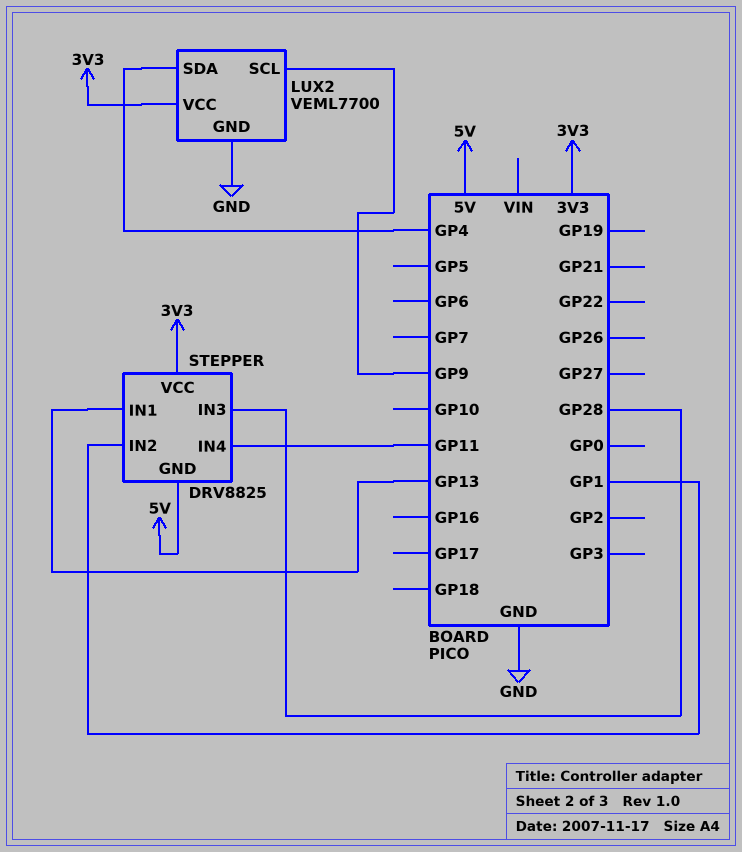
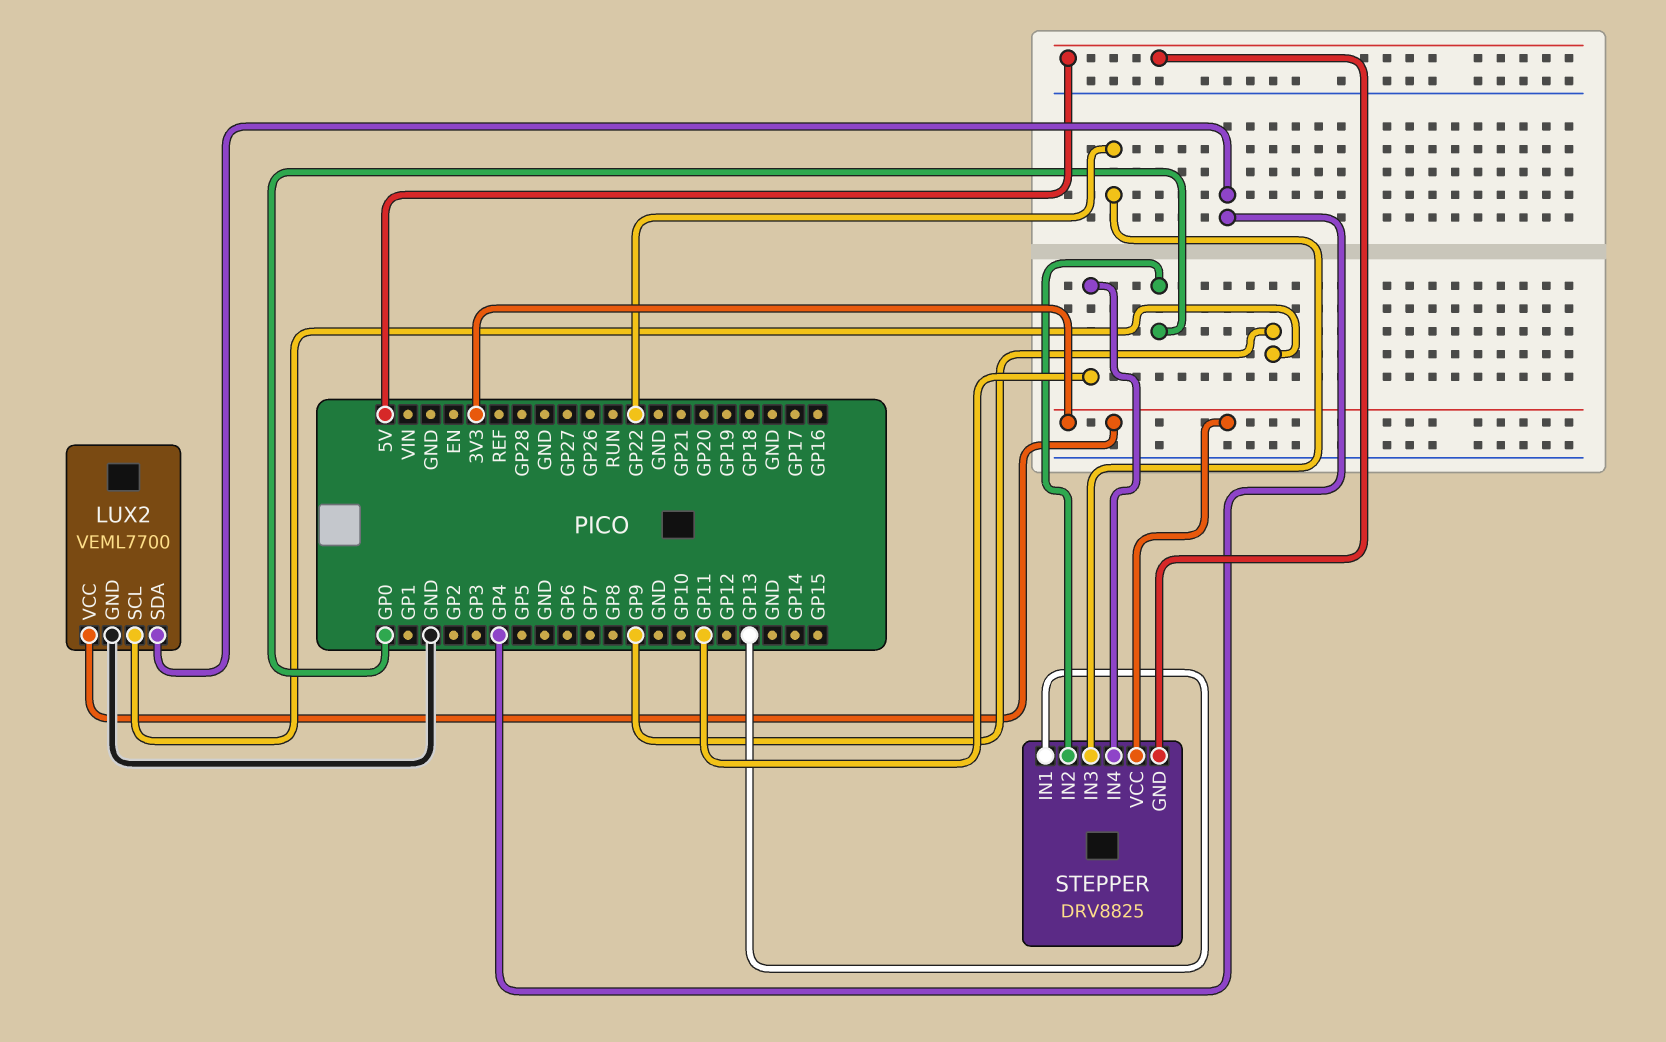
STEPPER pin IN2: GP1 -> GP0
STEPPER pin IN3: GP28 -> GP22

